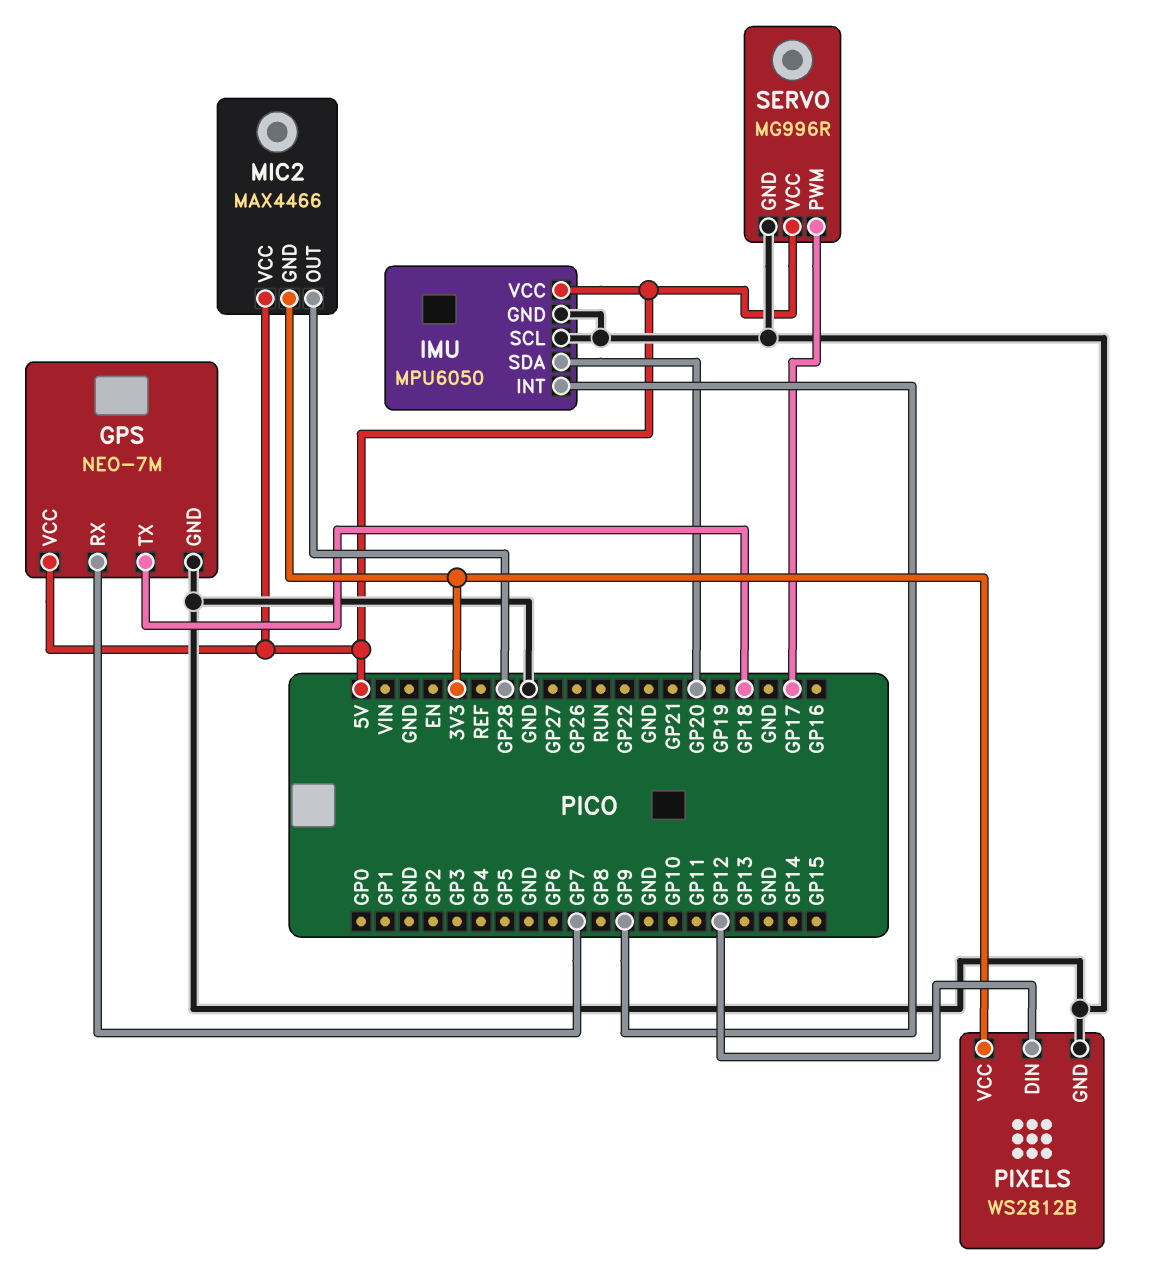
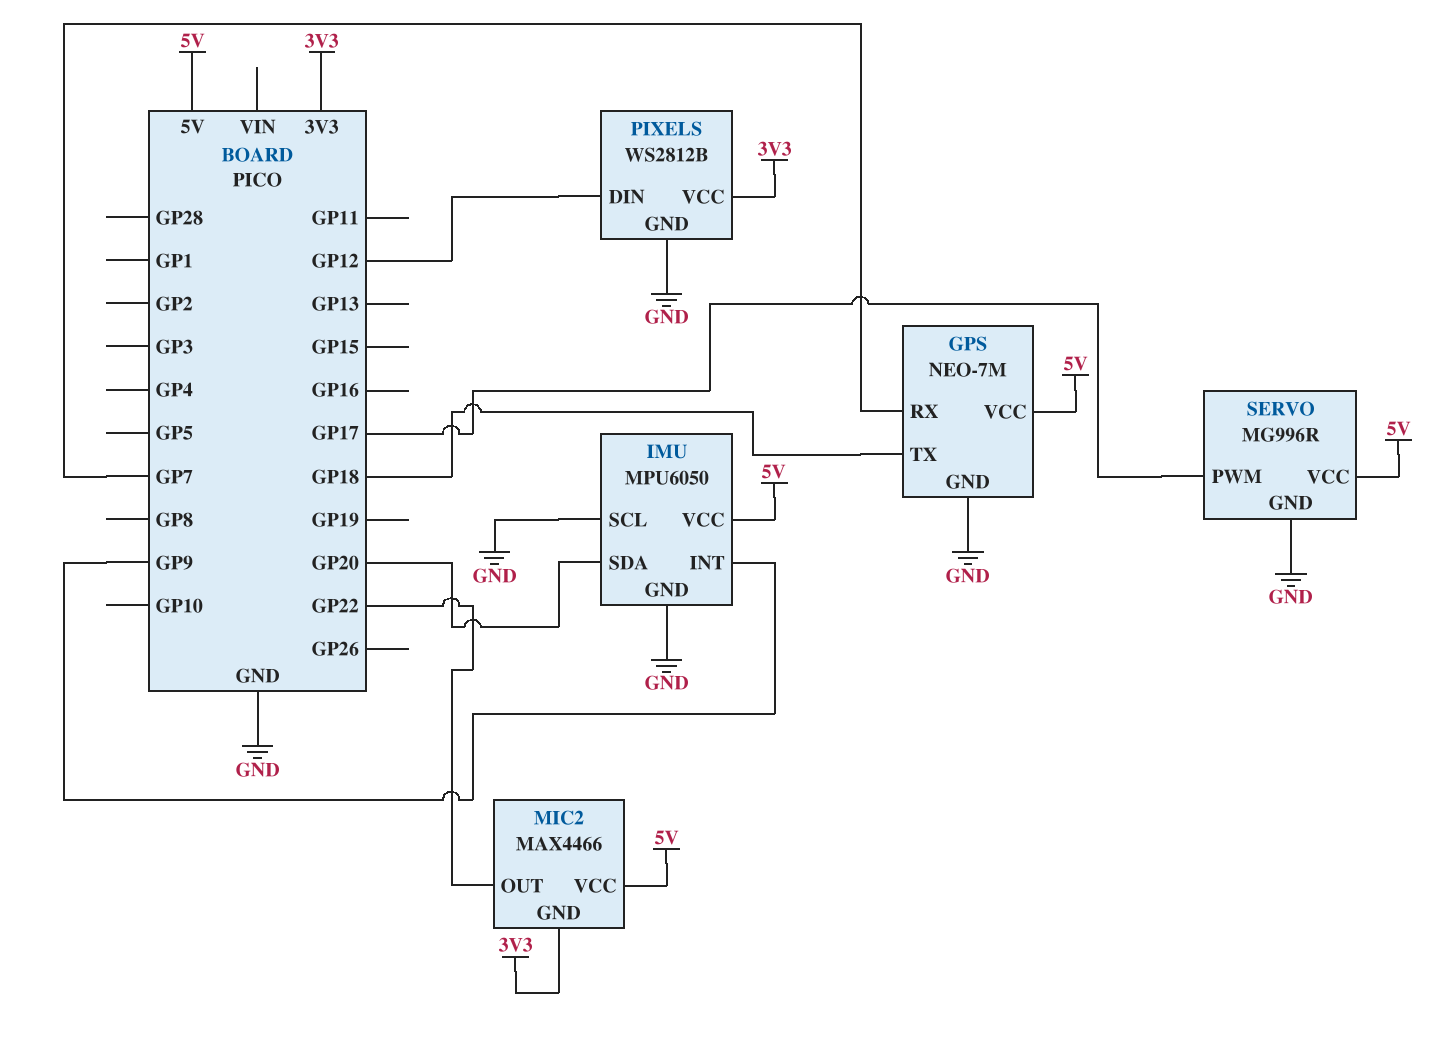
MIC2 pin OUT: GP28 -> GP22

